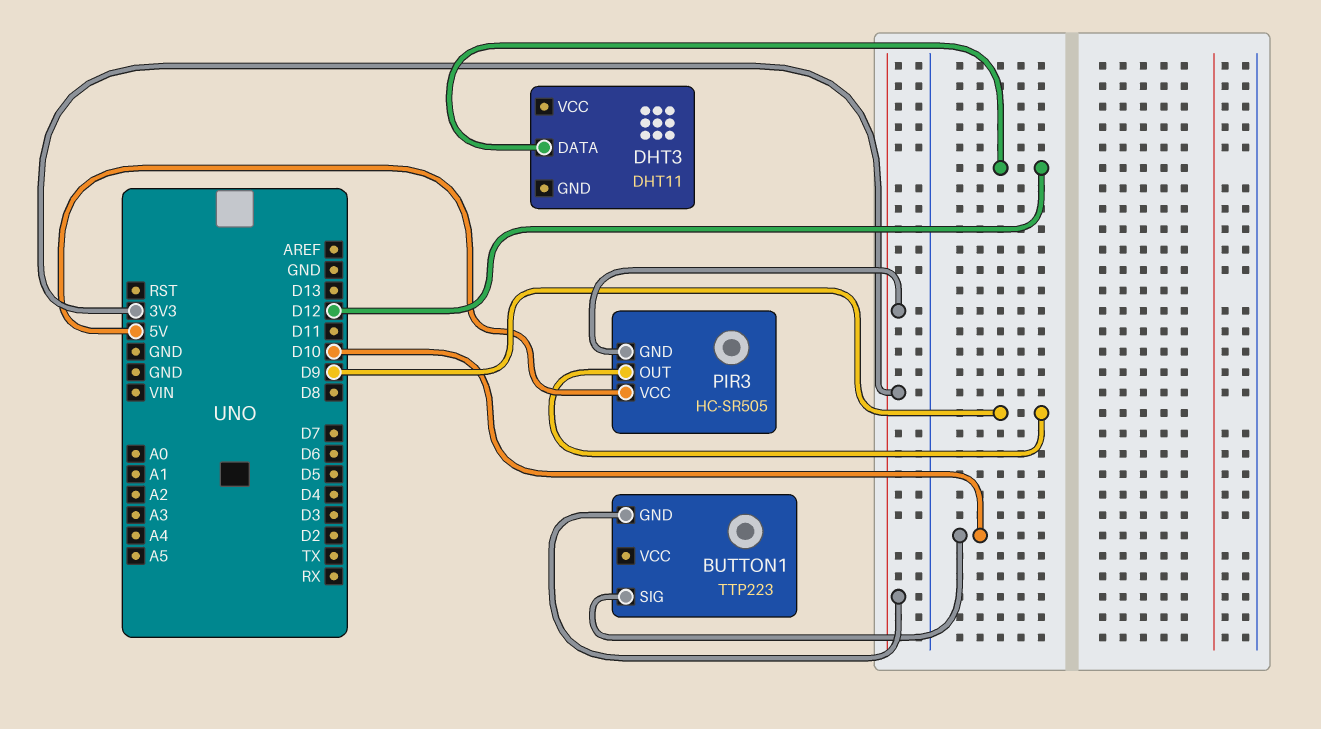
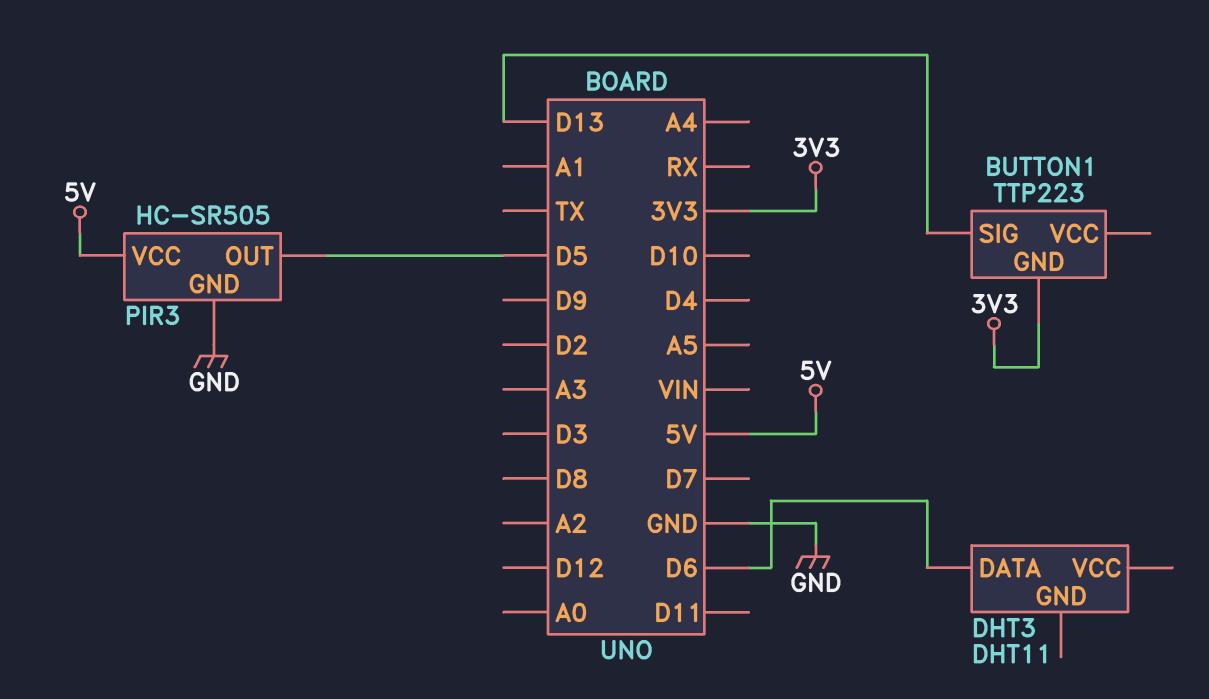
BUTTON1 pin SIG: D10 -> D13
DHT3 pin DATA: D12 -> D6
PIR3 pin GND: 3V3 -> GND
PIR3 pin OUT: D9 -> D5

